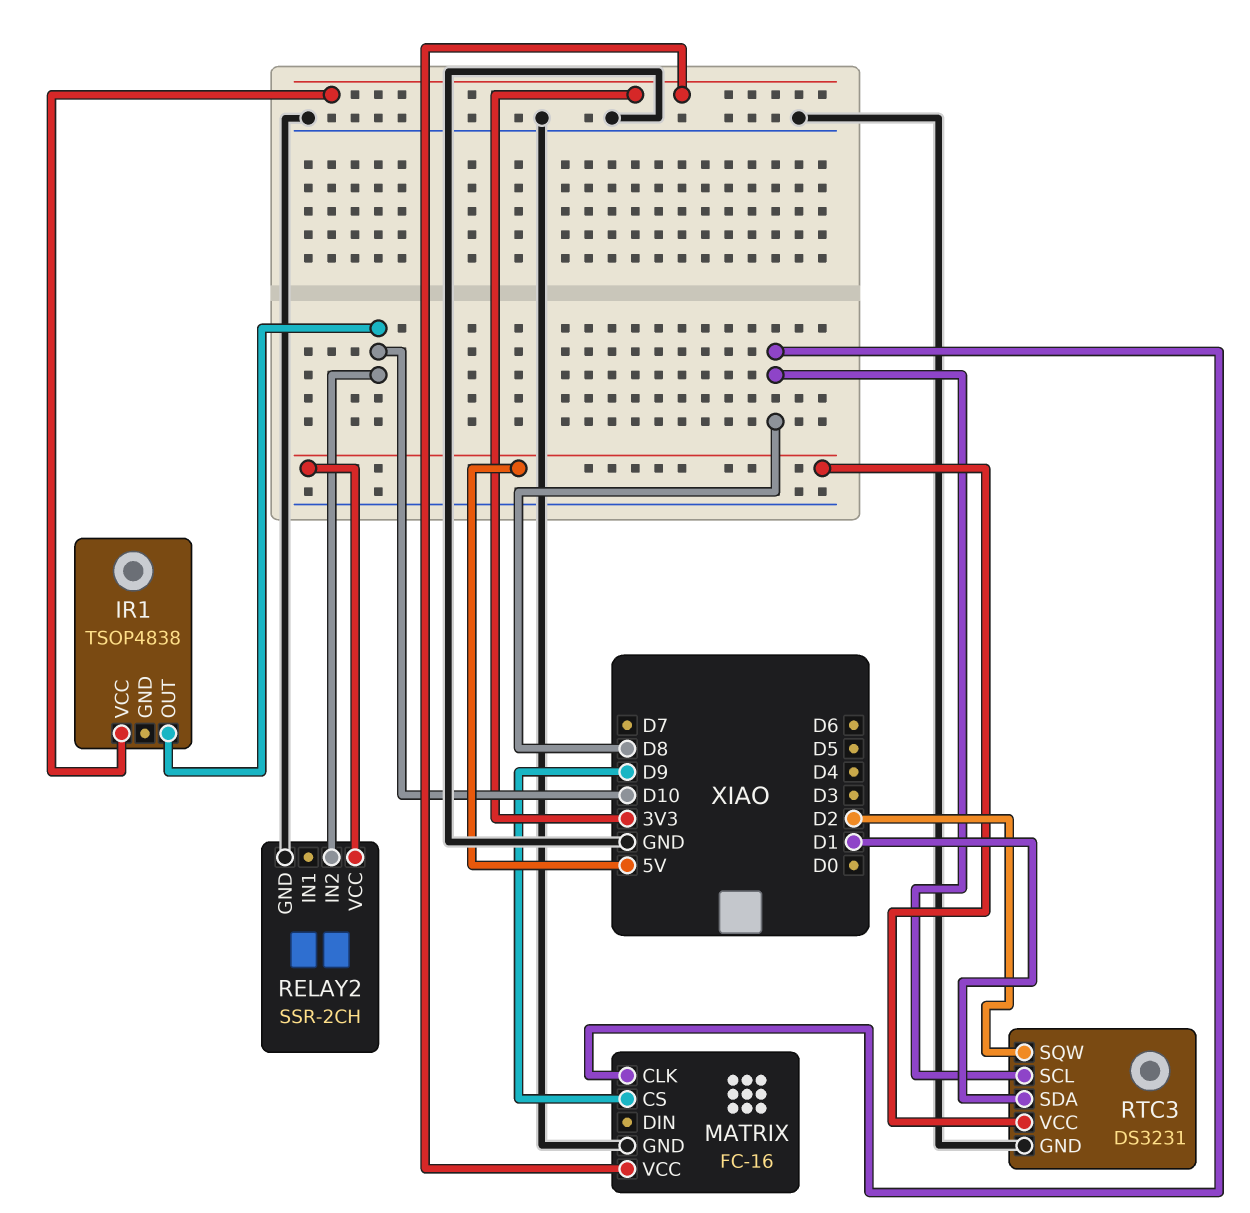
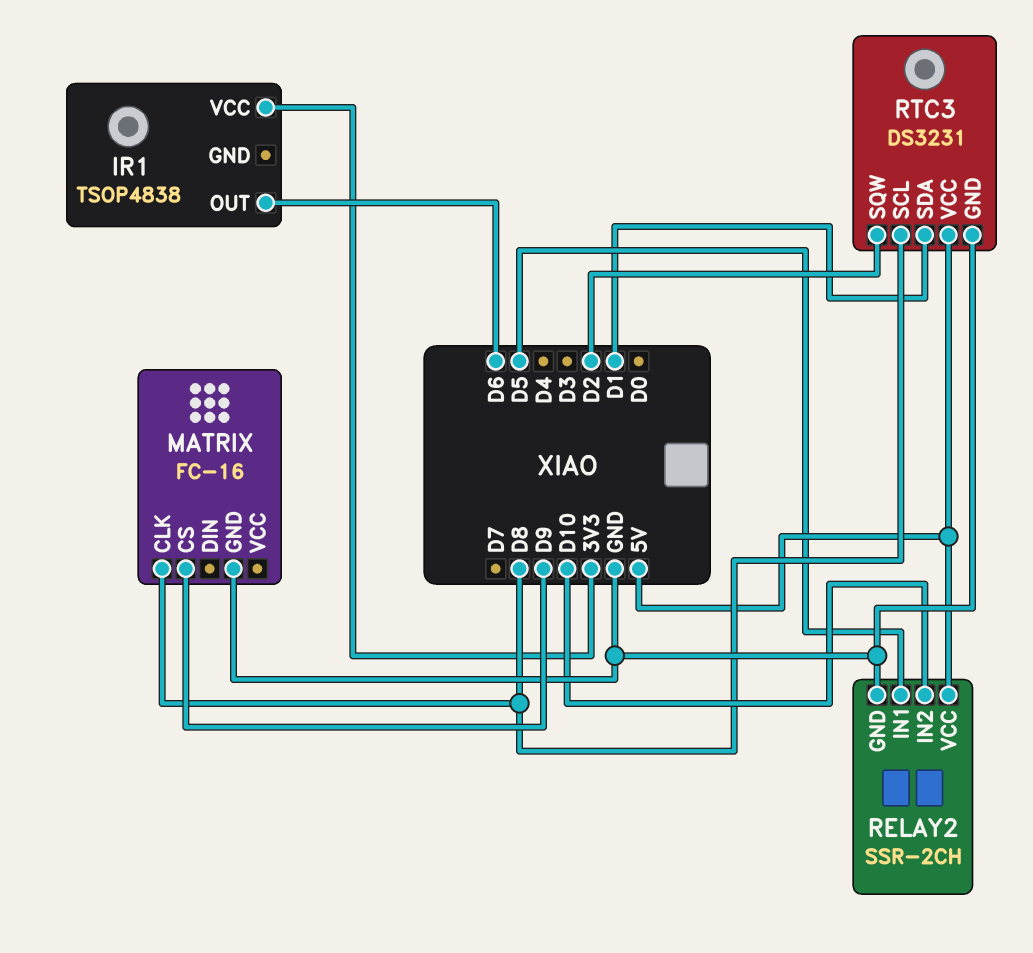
IR1 pin OUT: D10 -> D6
MATRIX pin VCC: 3V3 -> none
RELAY2 pin IN1: none -> D5

